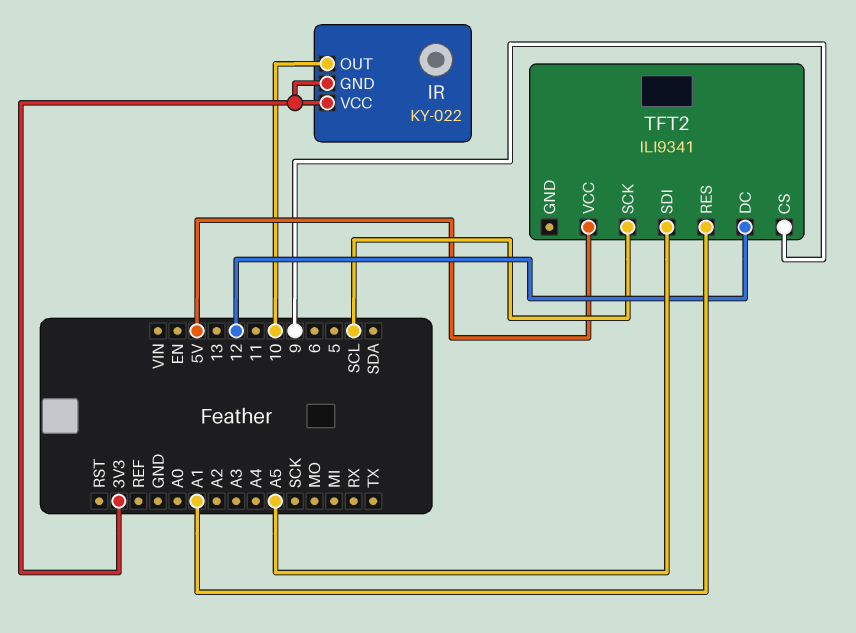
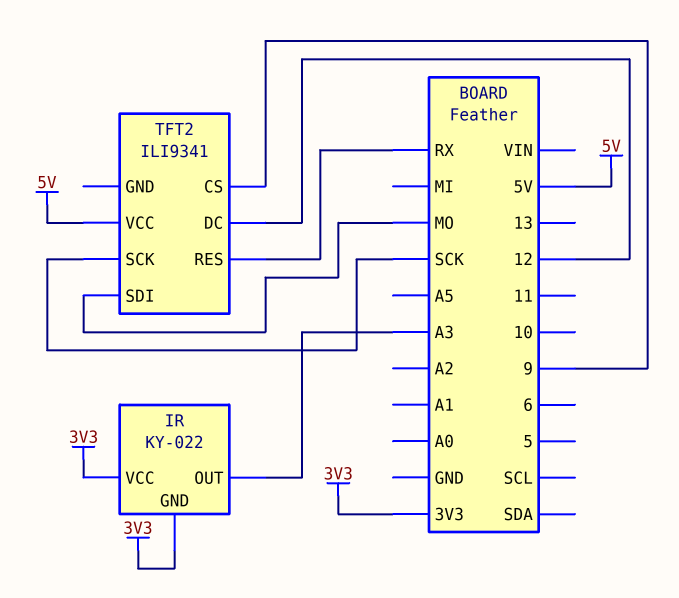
IR pin OUT: 10 -> A3
TFT2 pin RES: A1 -> RX
TFT2 pin SCK: SCL -> SCK
TFT2 pin SDI: A5 -> MO

